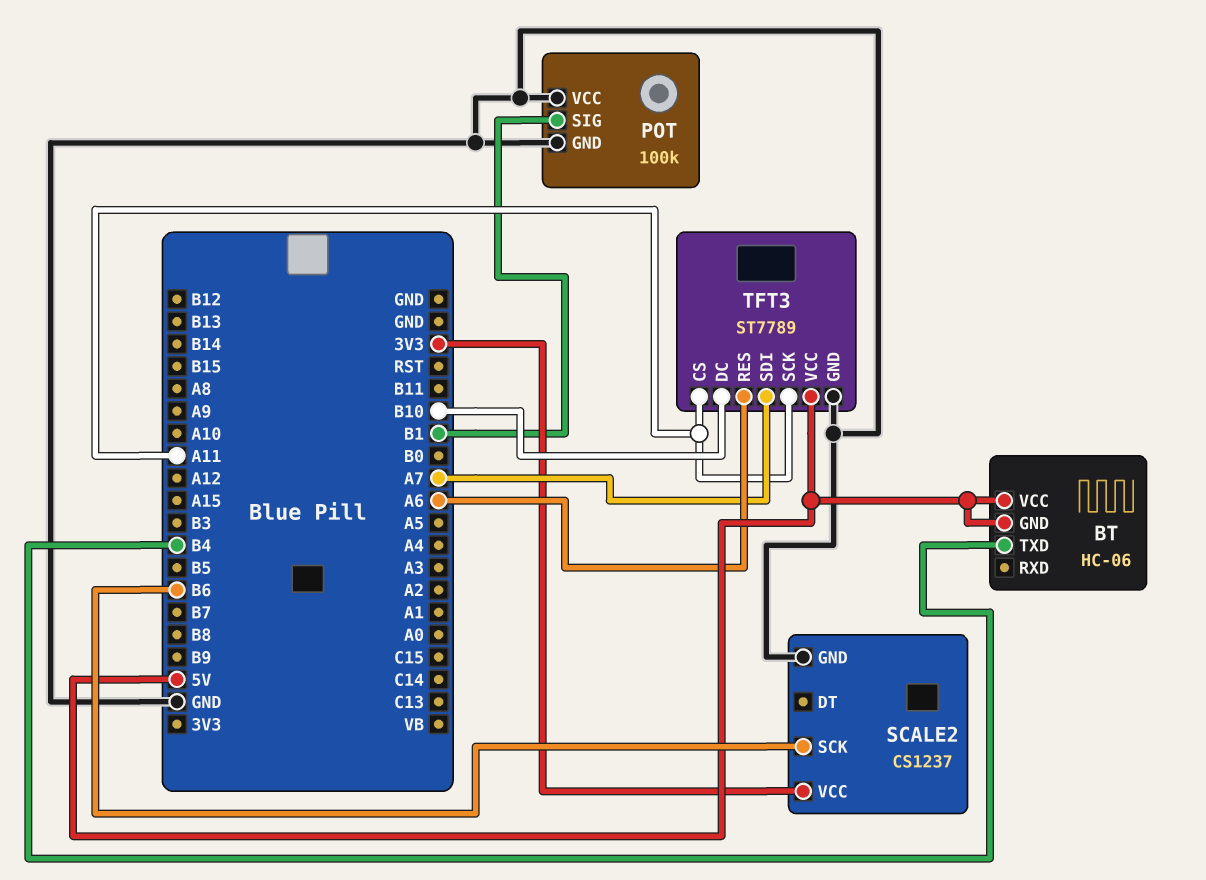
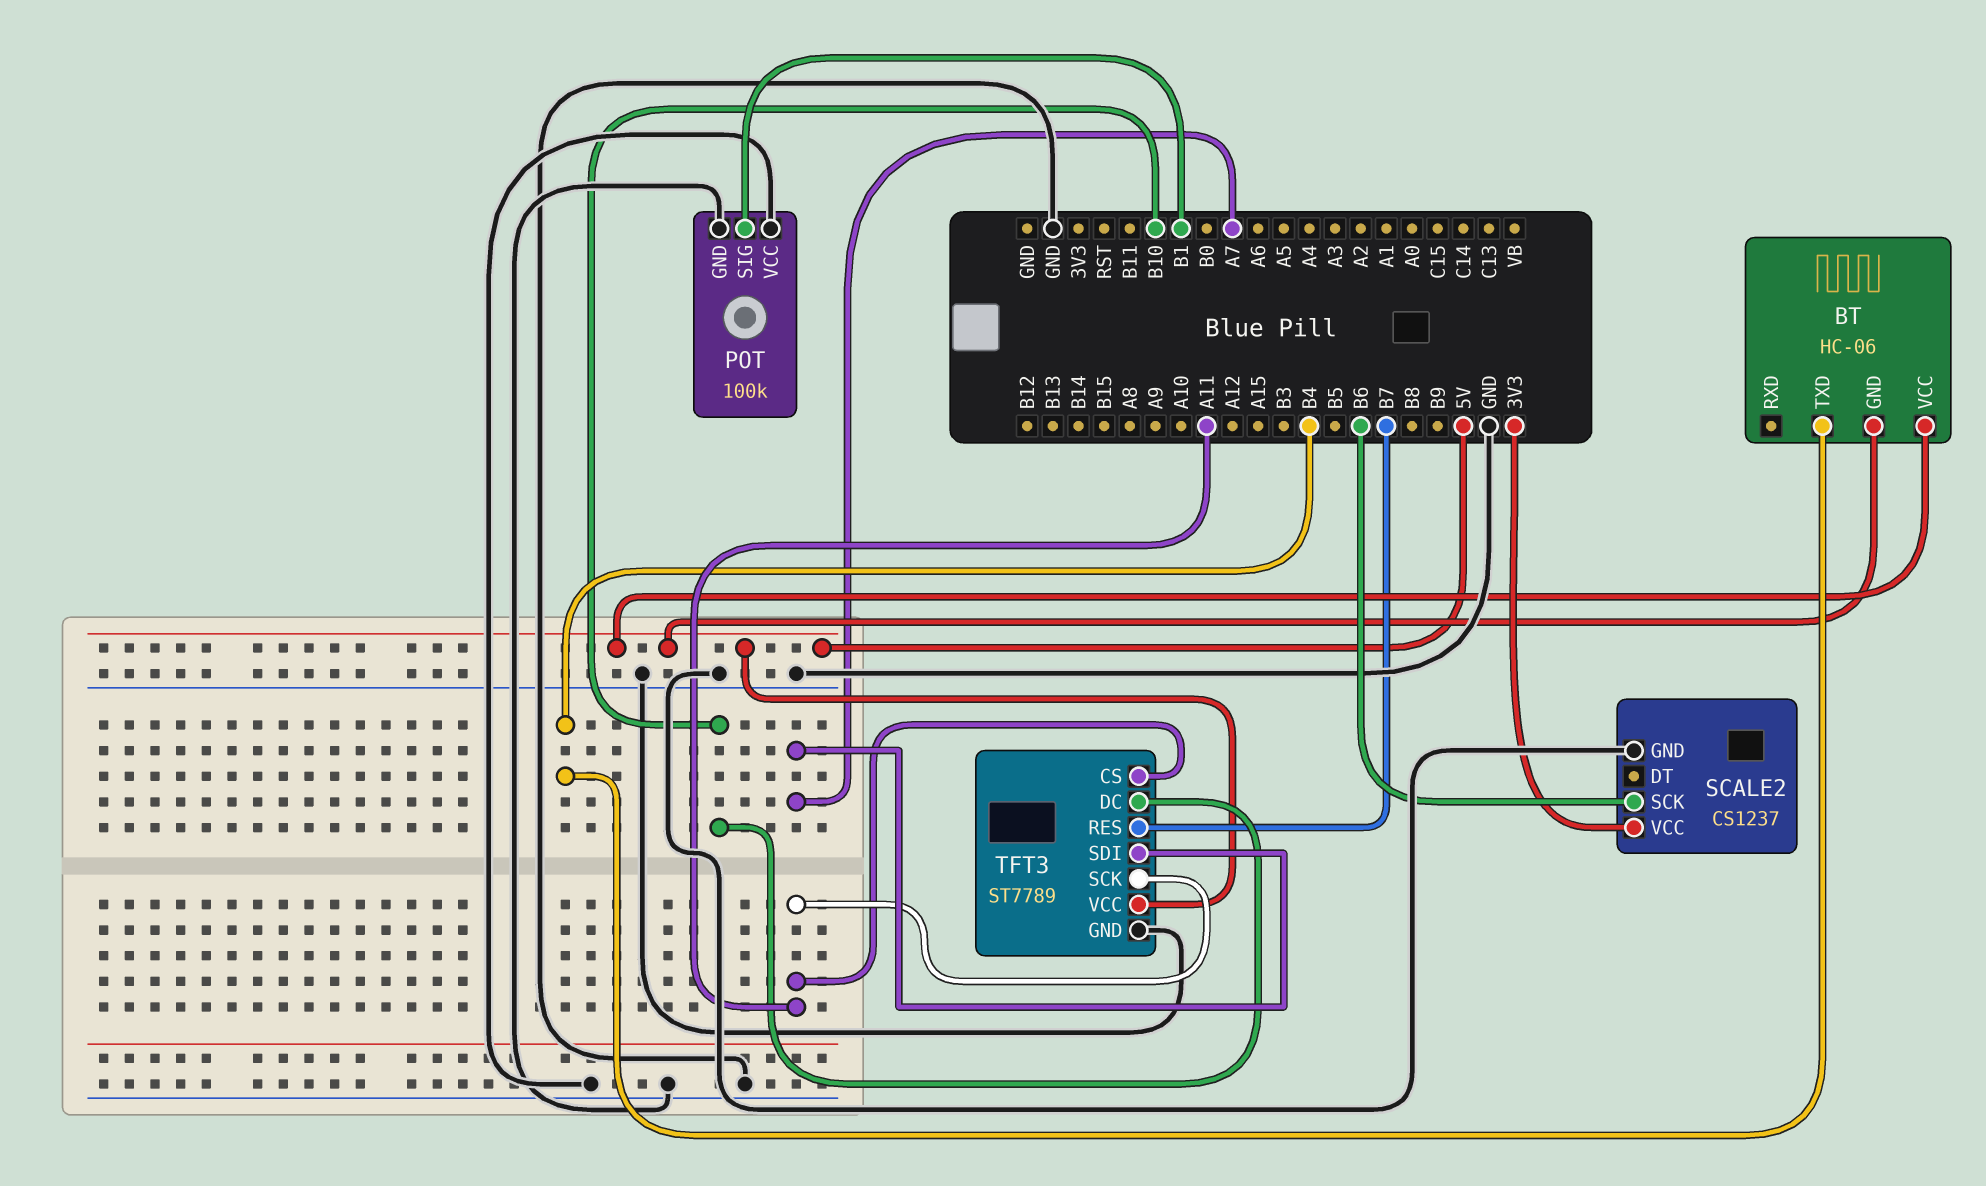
TFT3 pin RES: A6 -> B7

